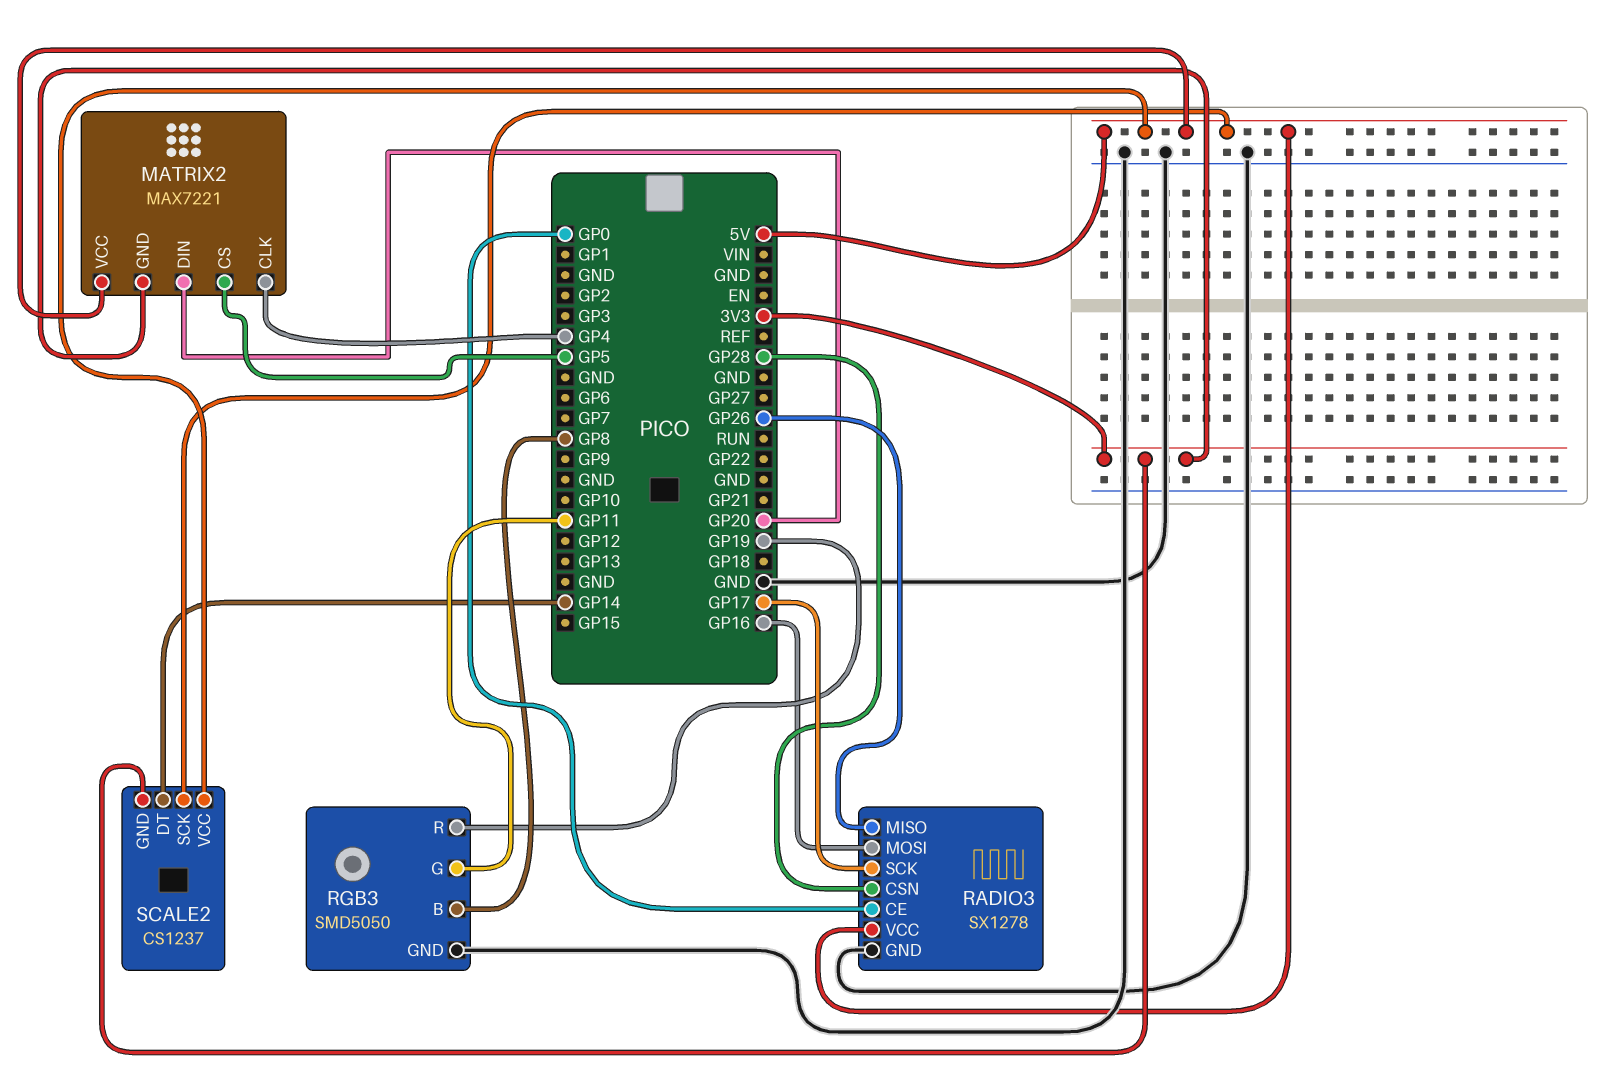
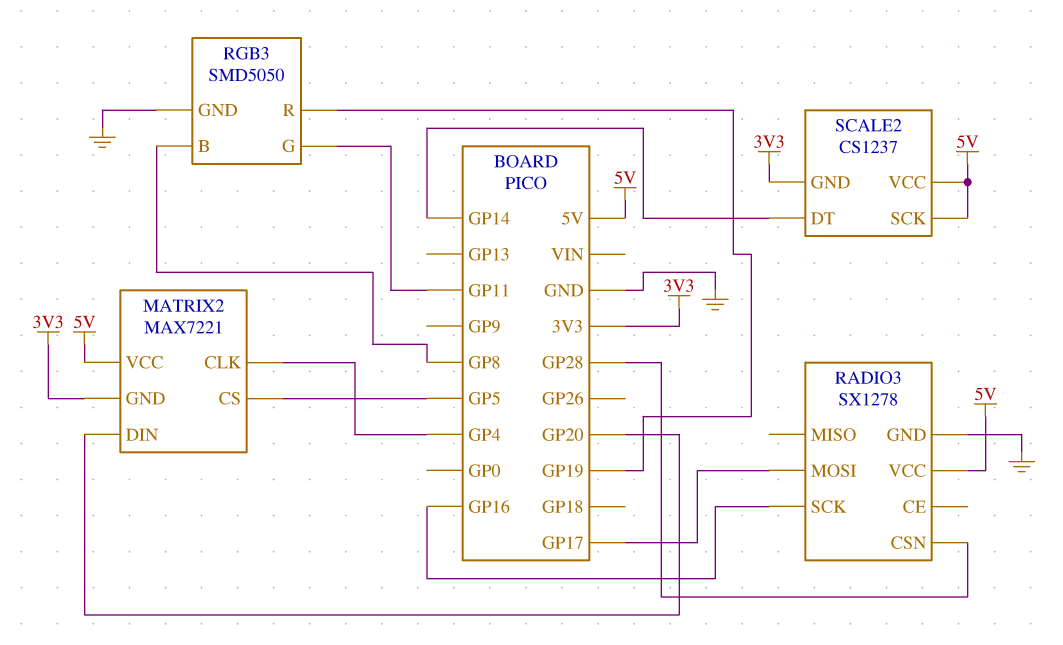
RADIO3 pin CE: GP0 -> none
RADIO3 pin MISO: GP26 -> none
RADIO3 pin MOSI: GP16 -> GP17
RADIO3 pin SCK: GP17 -> GP16

